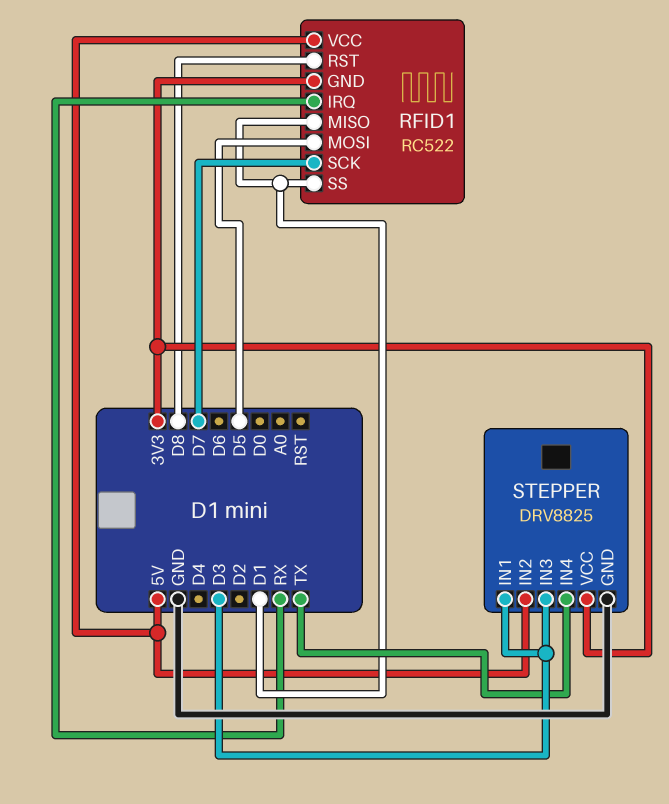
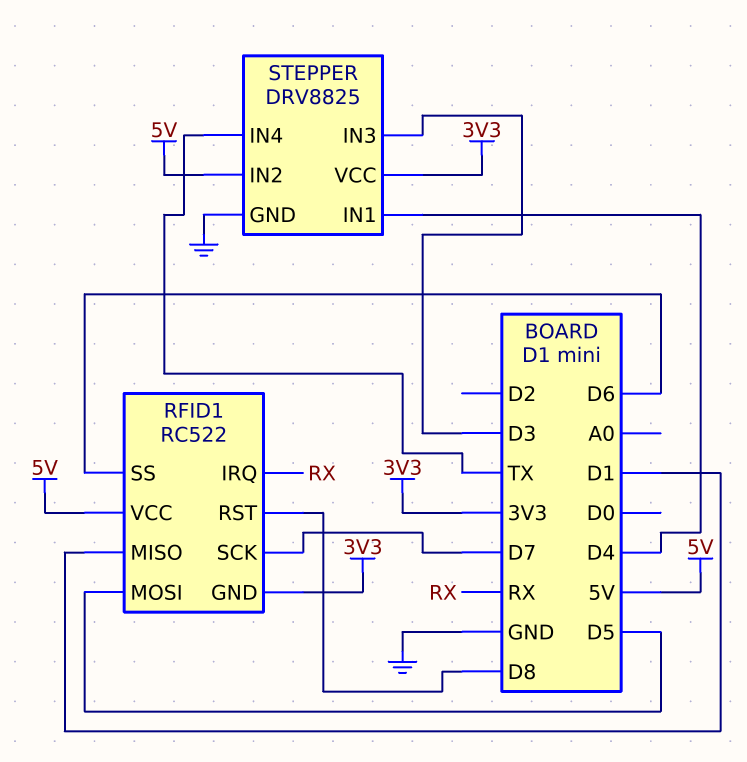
RFID1 pin SS: D1 -> D6
STEPPER pin IN1: D3 -> D4

